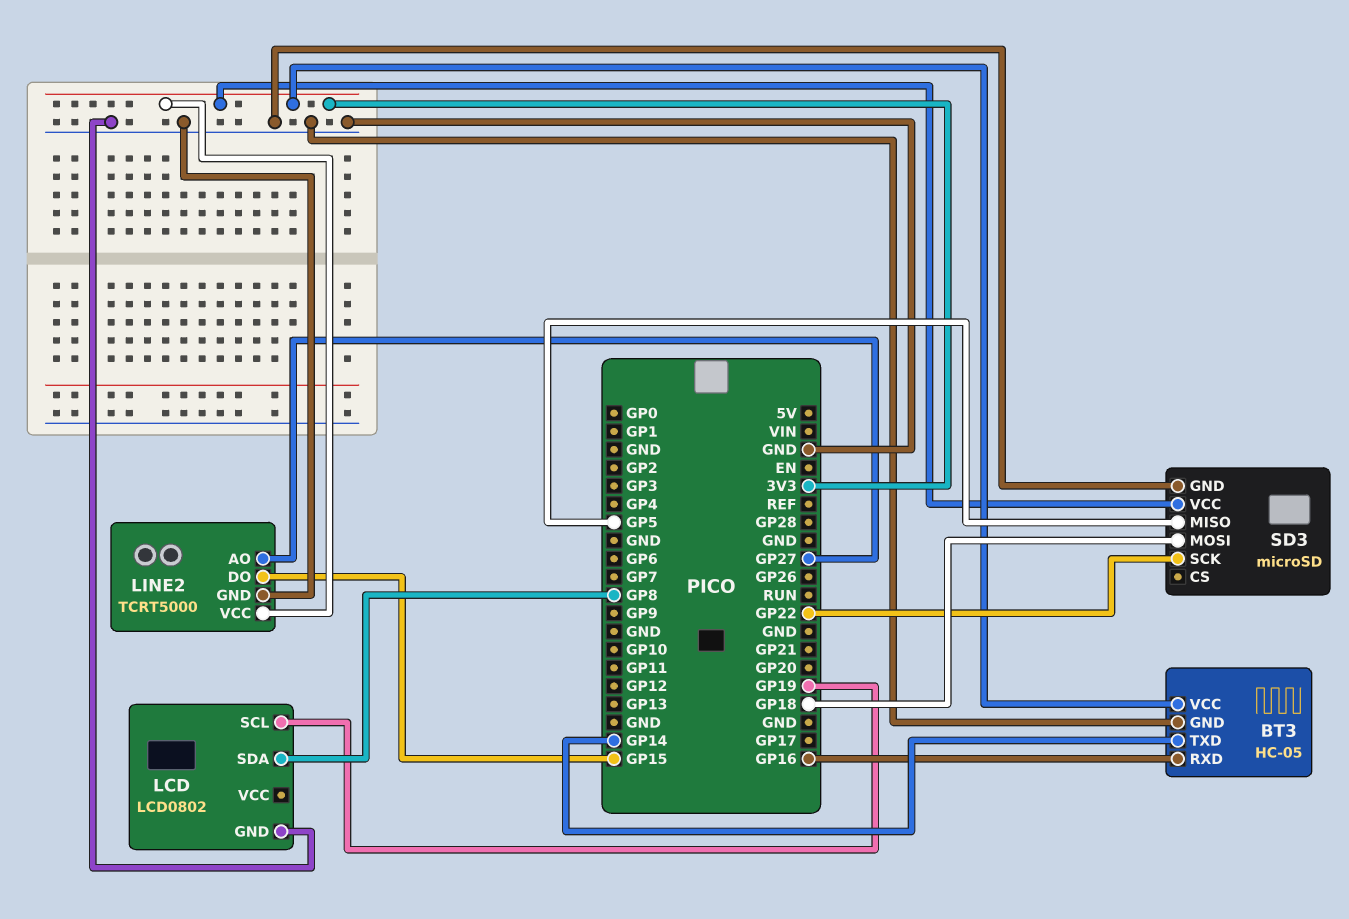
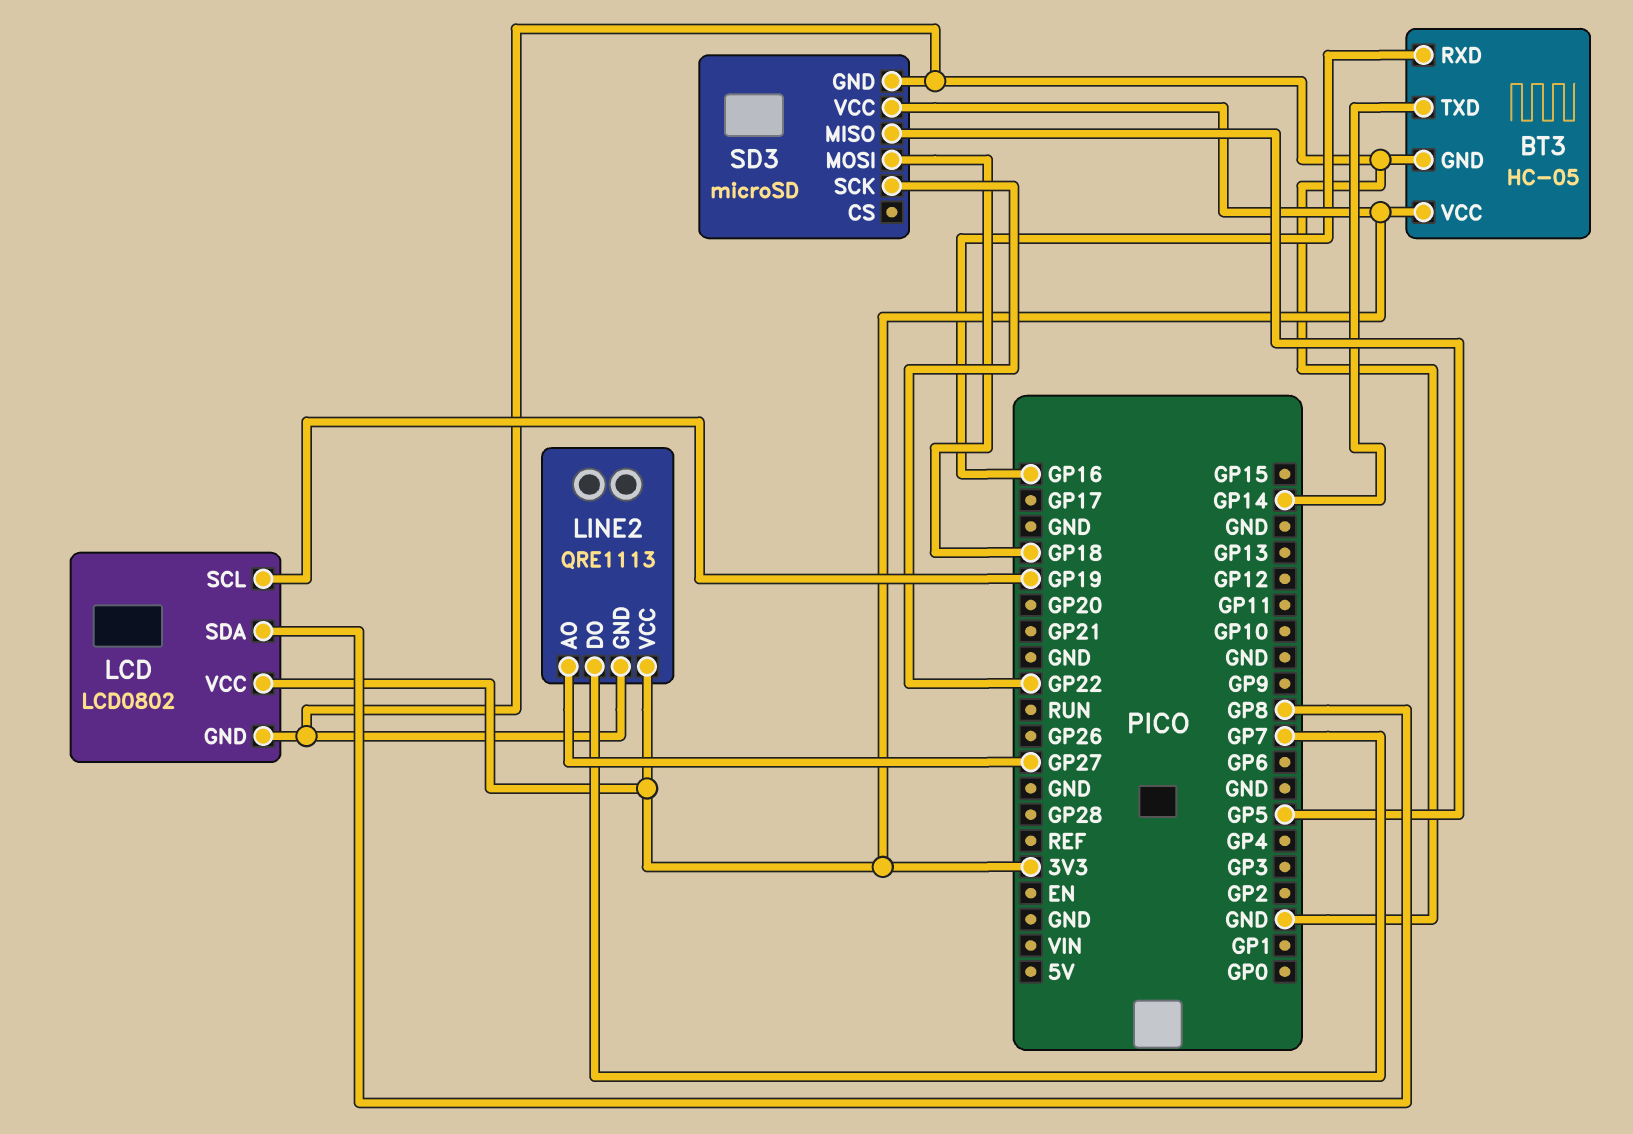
LCD pin VCC: none -> 3V3
LINE2: TCRT5000 -> QRE1113
LINE2 pin DO: GP15 -> GP7

